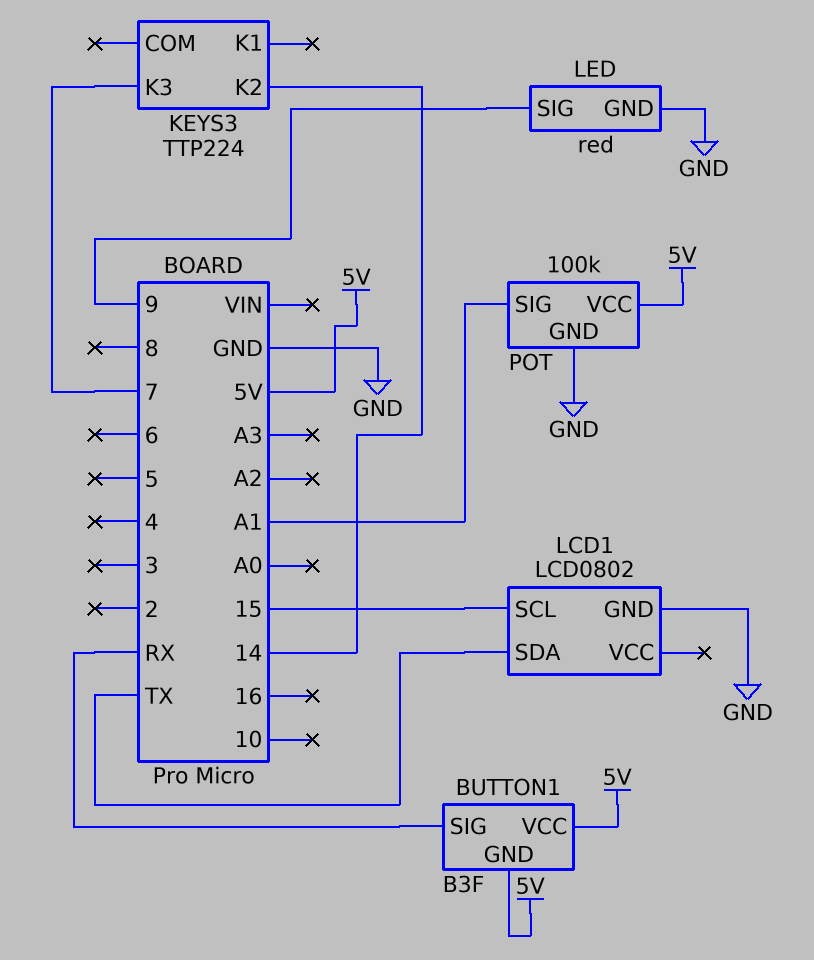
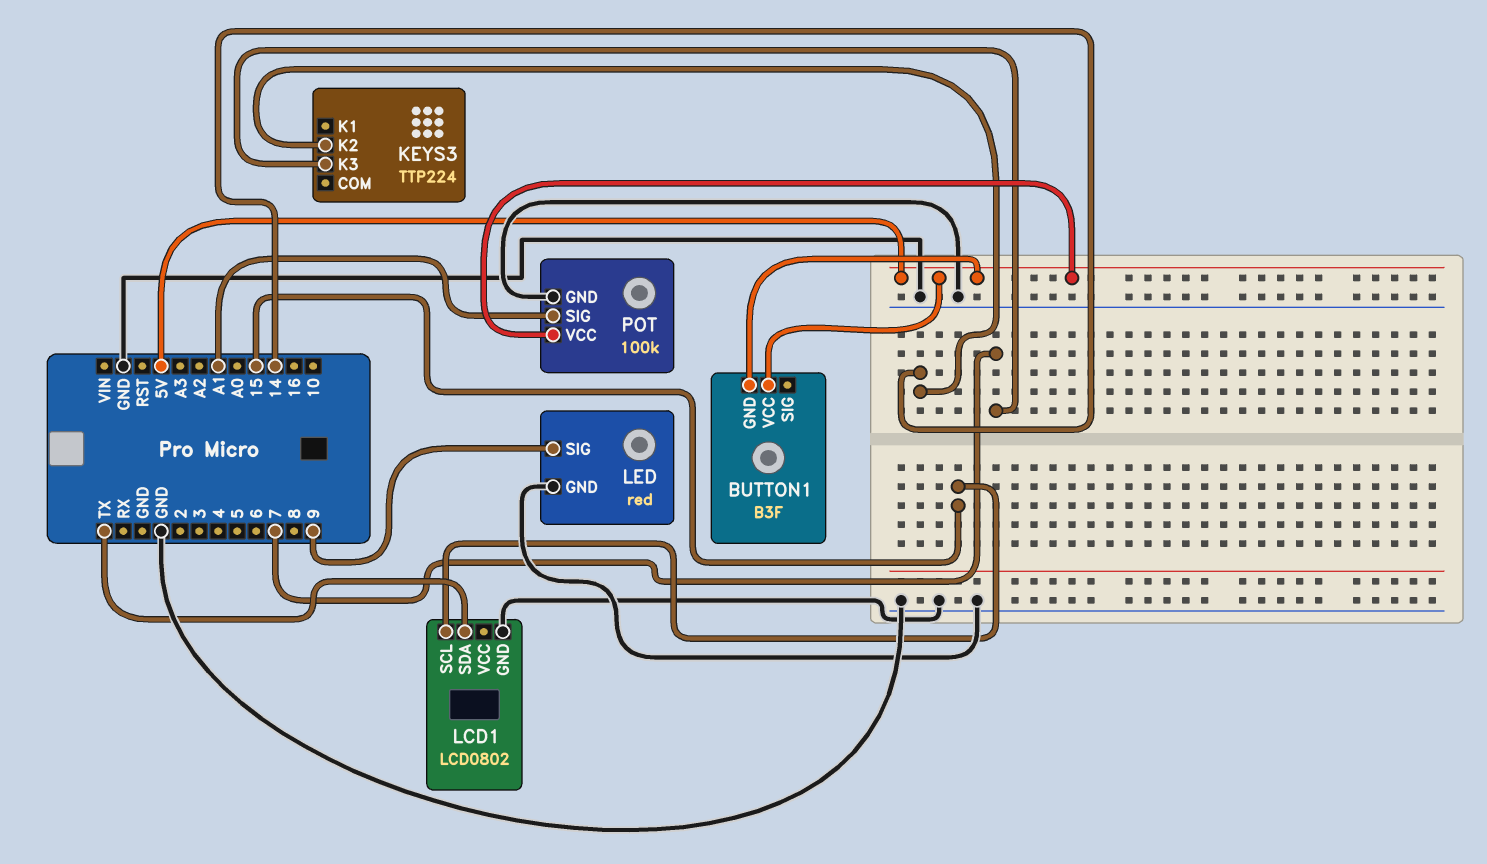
BUTTON1 pin SIG: RX -> none

